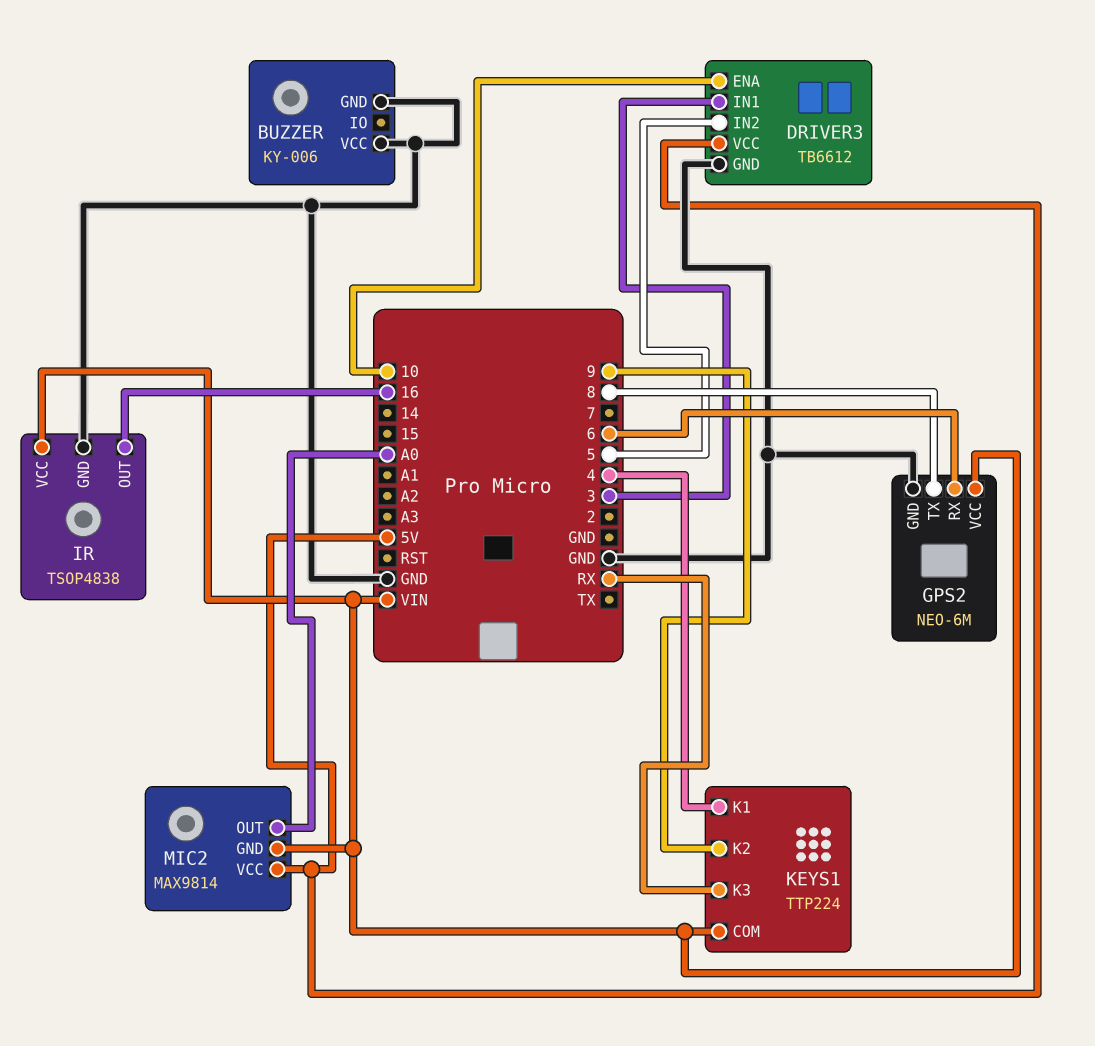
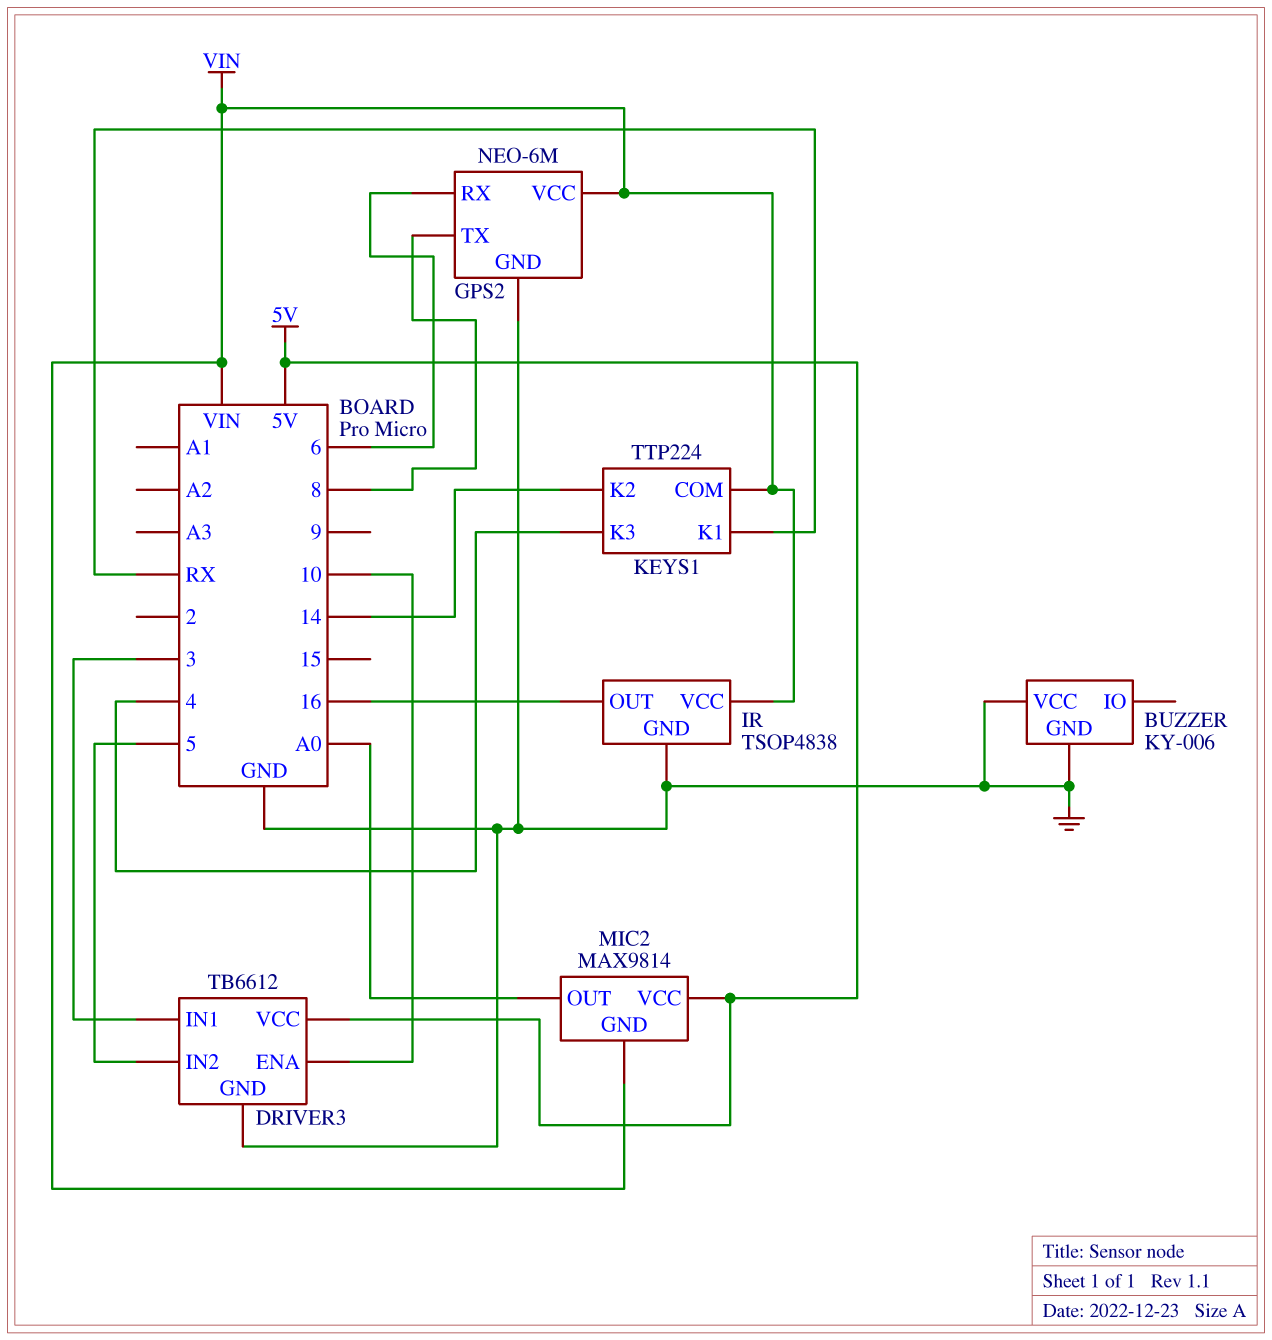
KEYS1 pin K1: 4 -> RX
KEYS1 pin K2: 9 -> 14
KEYS1 pin K3: RX -> 4

